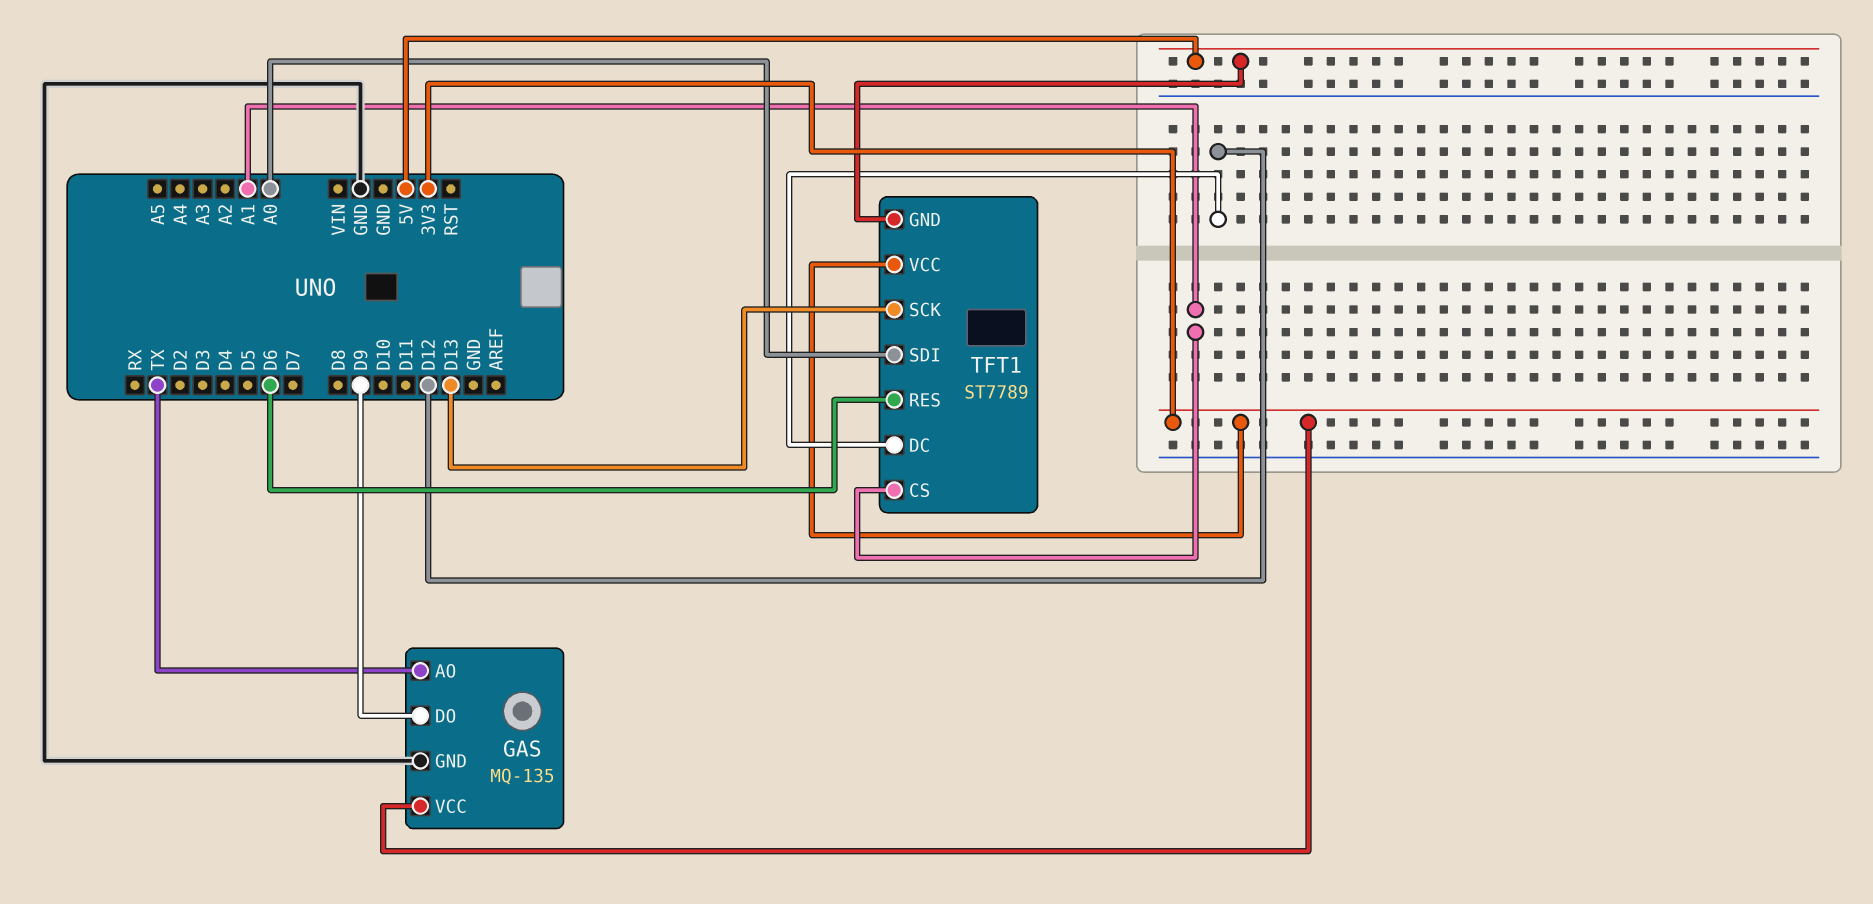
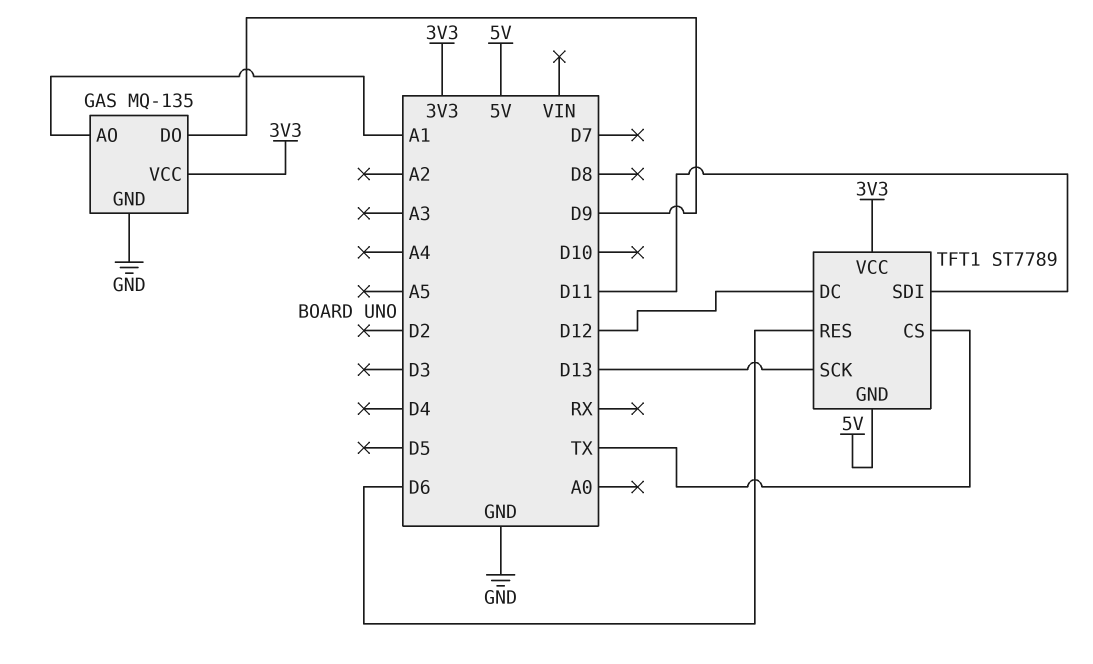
GAS pin AO: TX -> A1
TFT1 pin CS: A1 -> TX
TFT1 pin SDI: A0 -> D11

